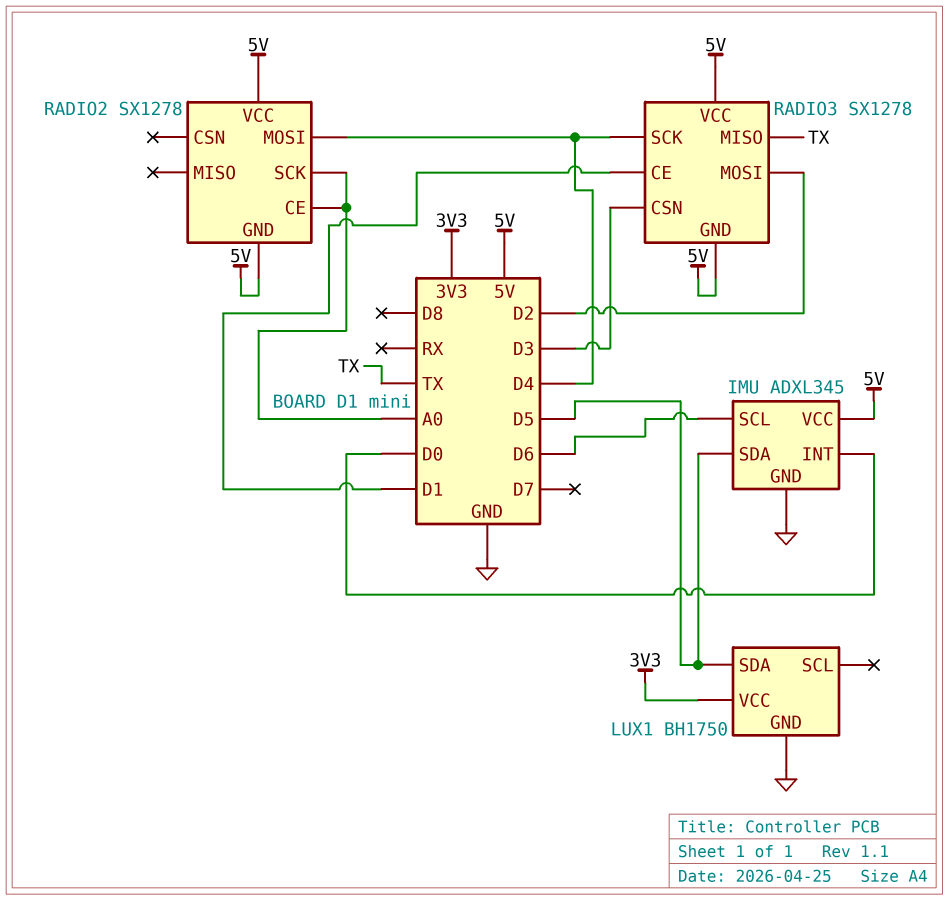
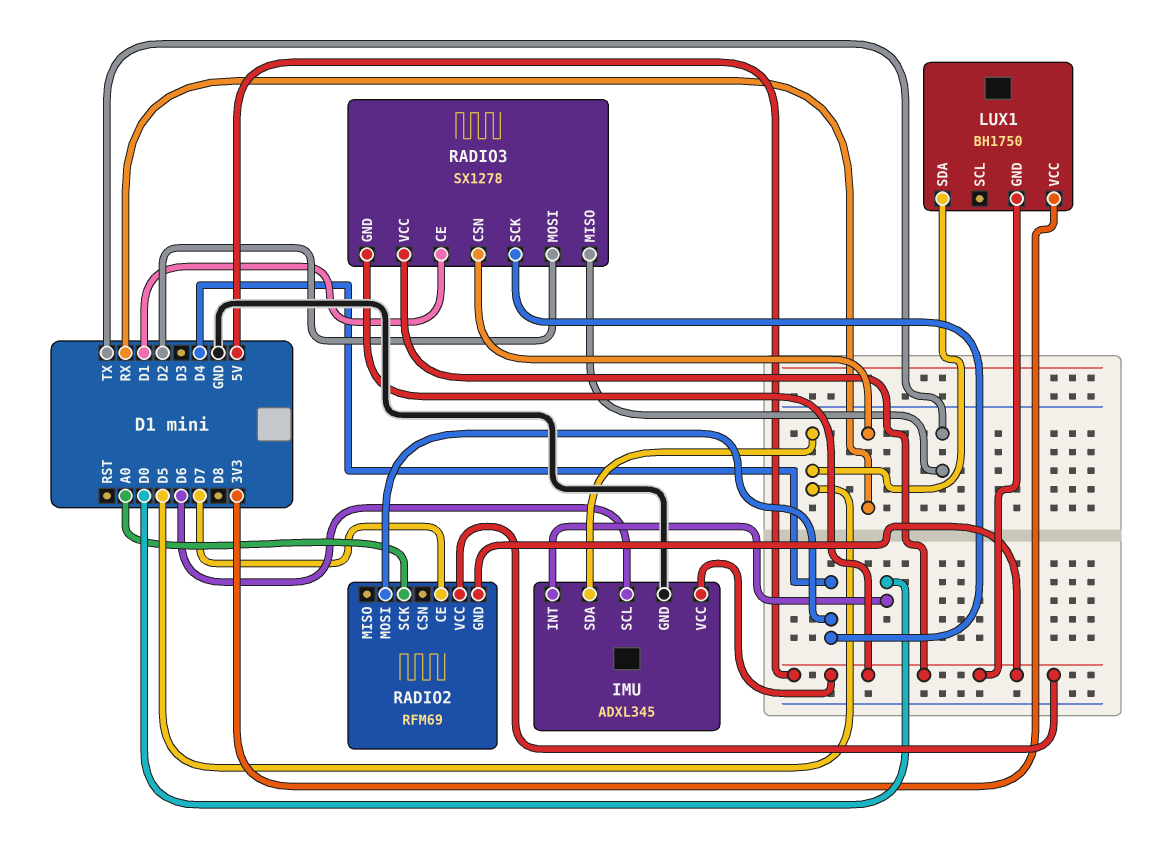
LUX1 pin GND: GND -> 5V
RADIO2: SX1278 -> RFM69
RADIO2 pin CE: A0 -> D7
RADIO3 pin CSN: D3 -> RX

